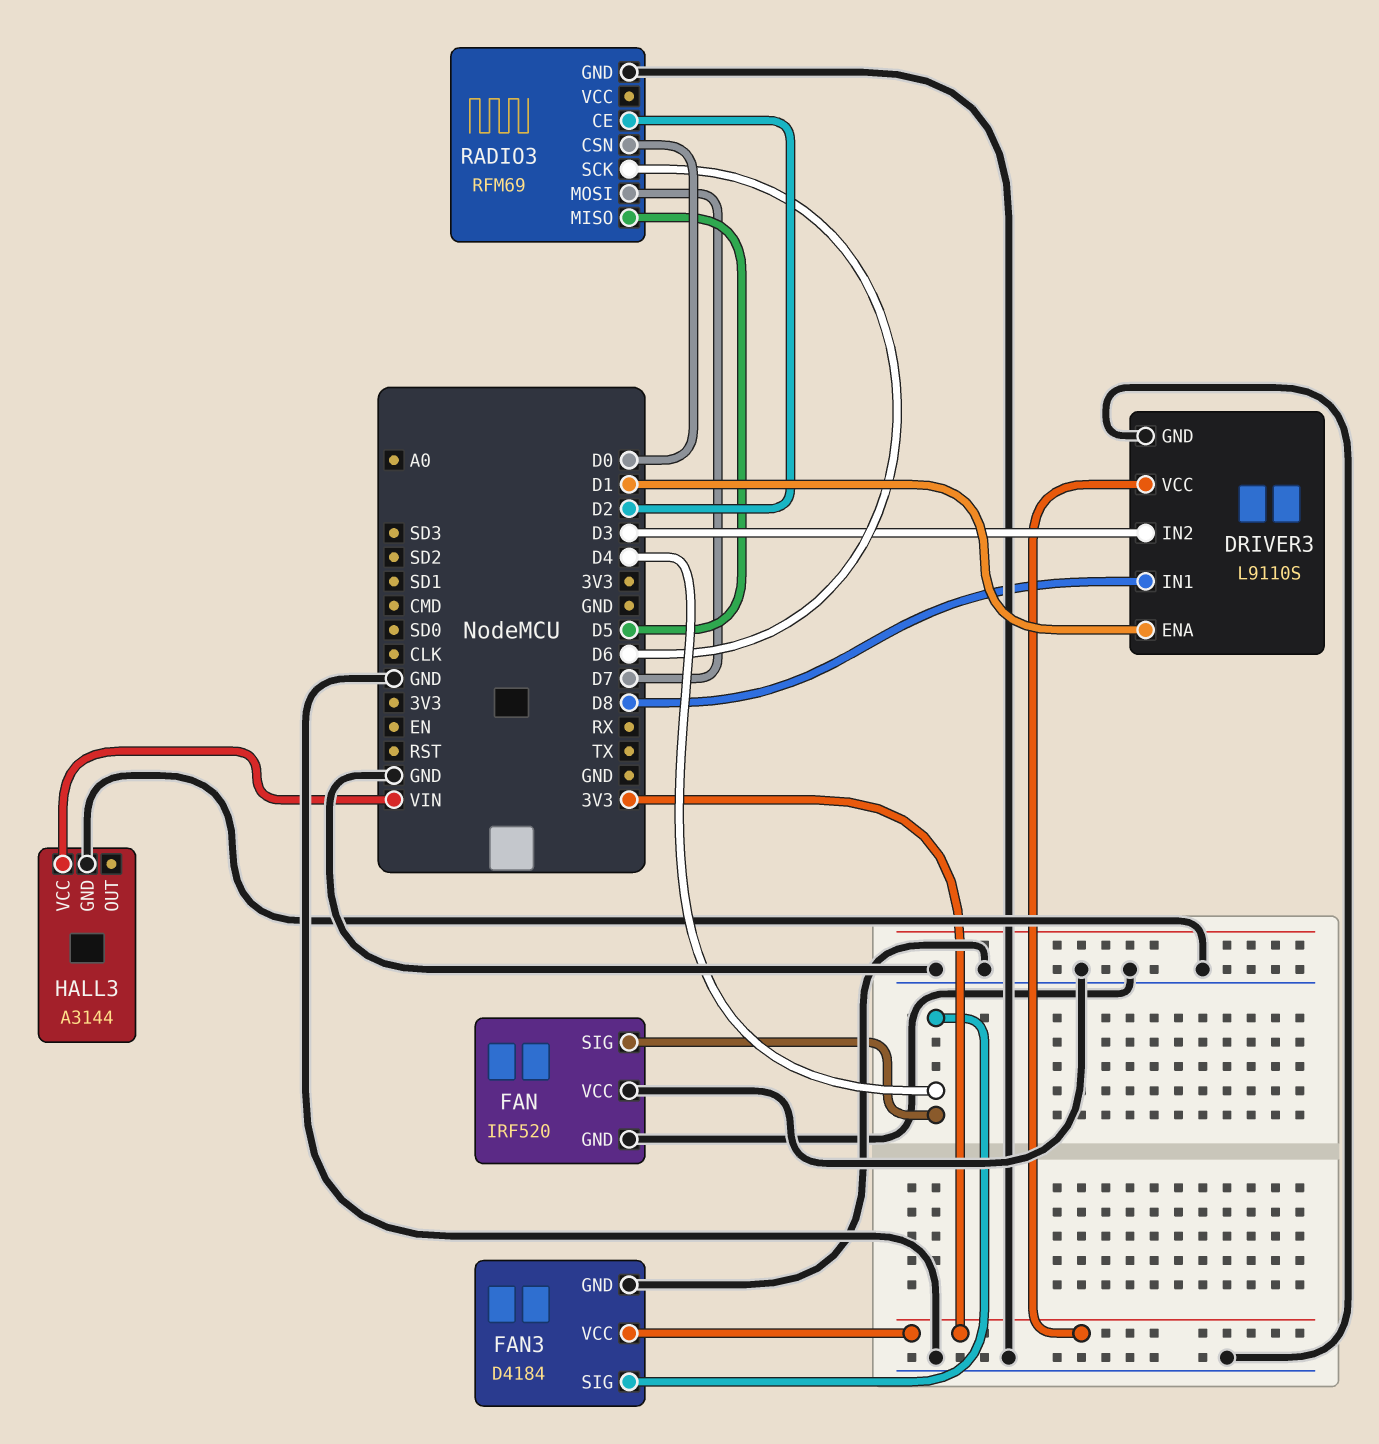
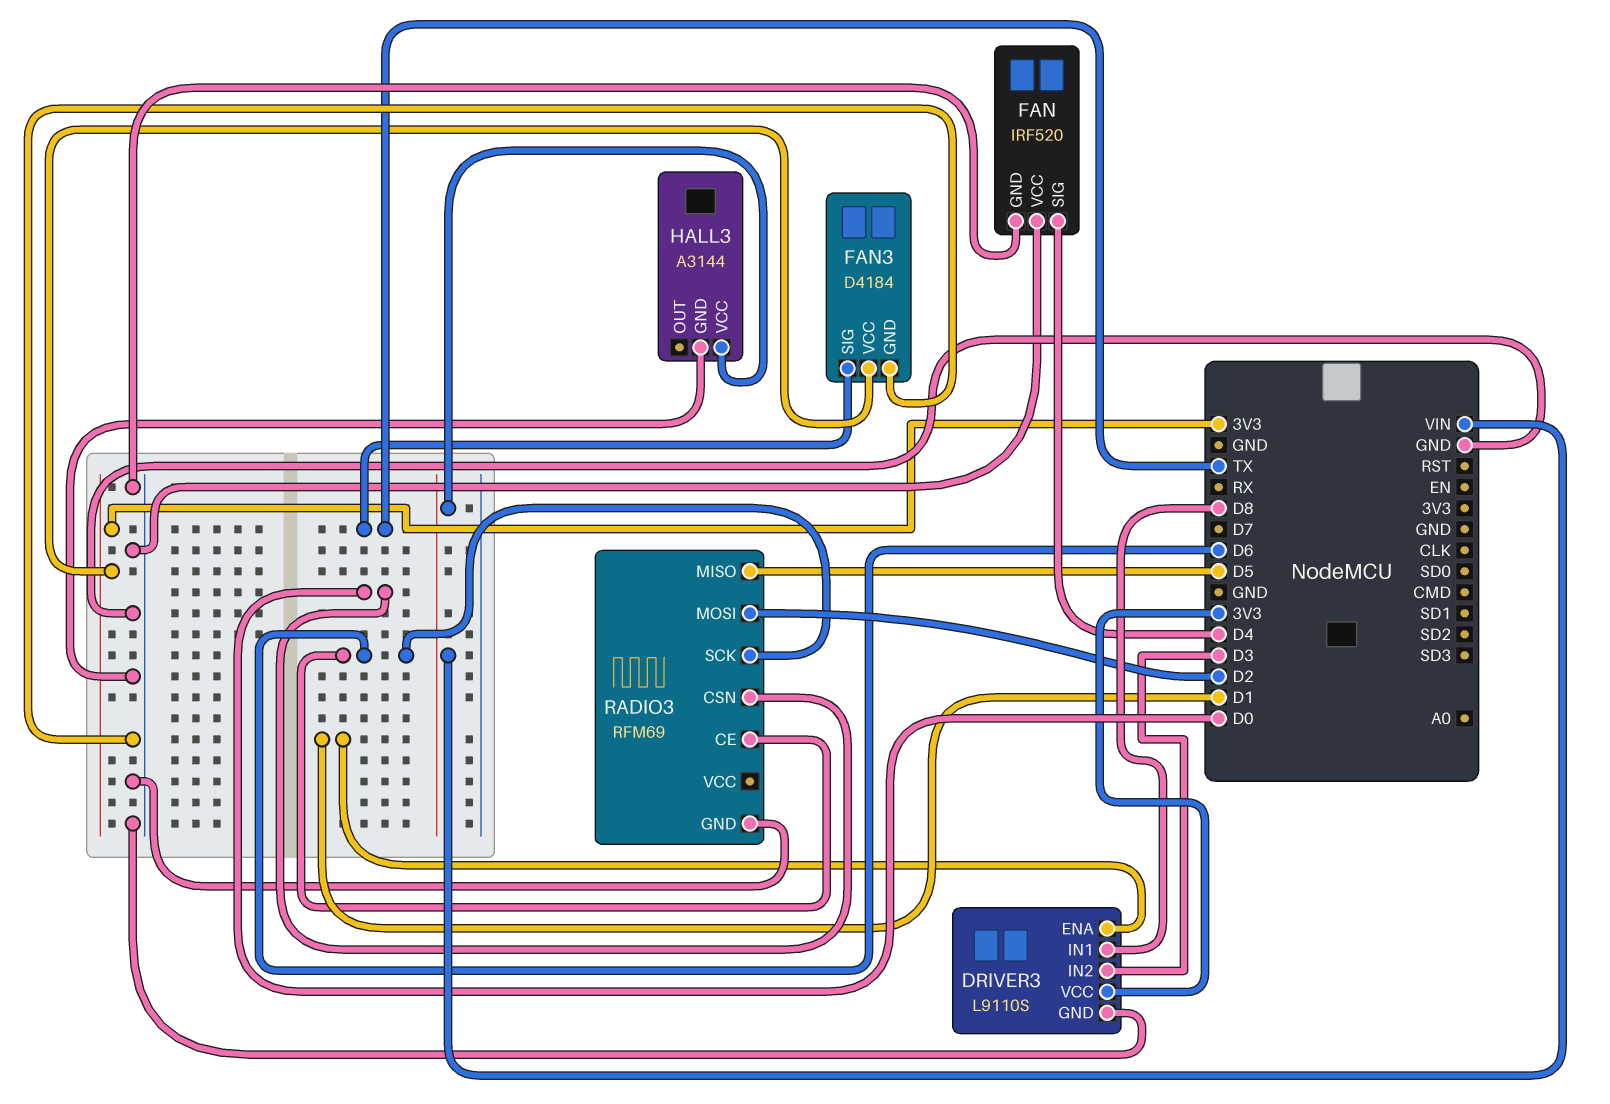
FAN3 pin SIG: D4 -> TX
RADIO3 pin CE: D2 -> D6
RADIO3 pin MOSI: D7 -> D2

